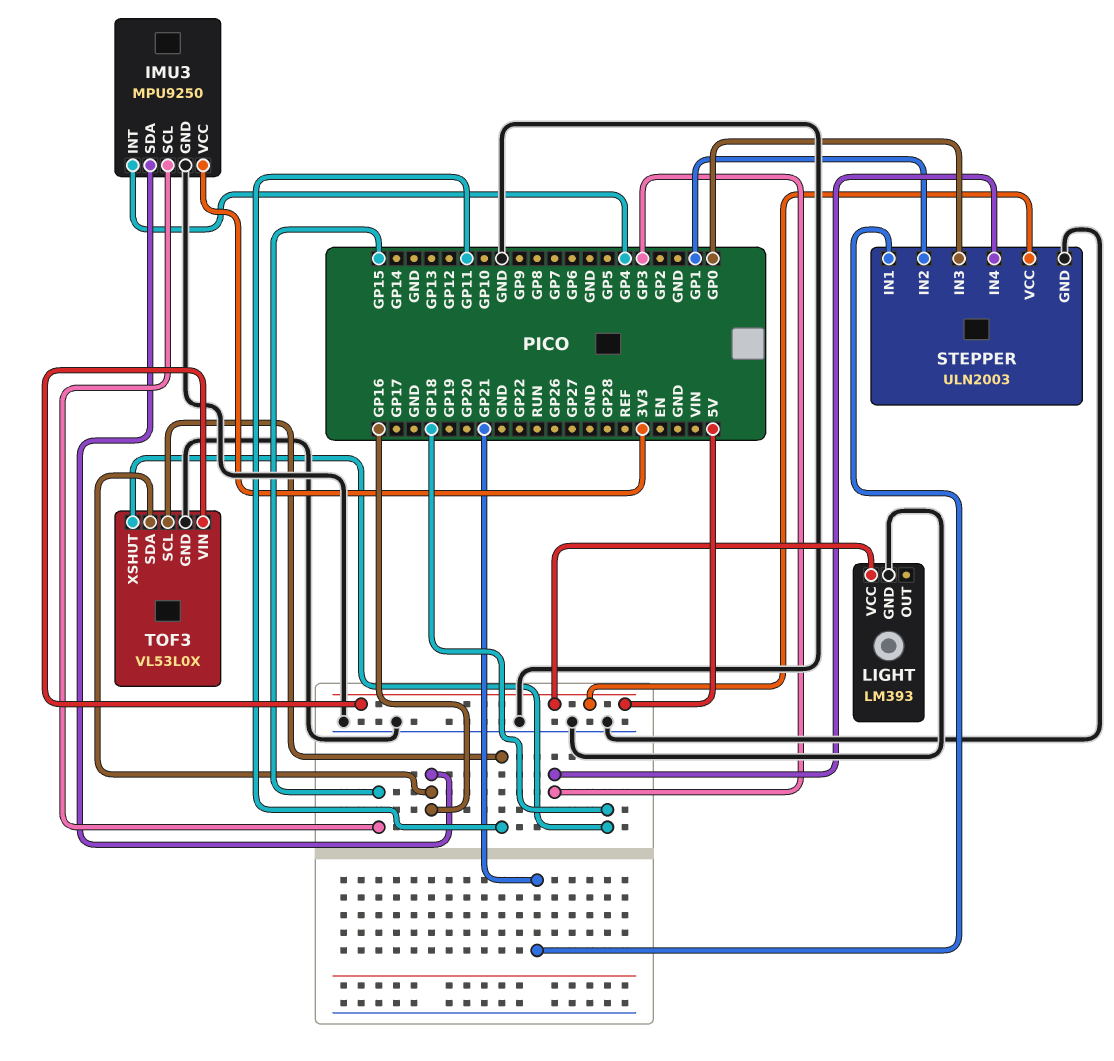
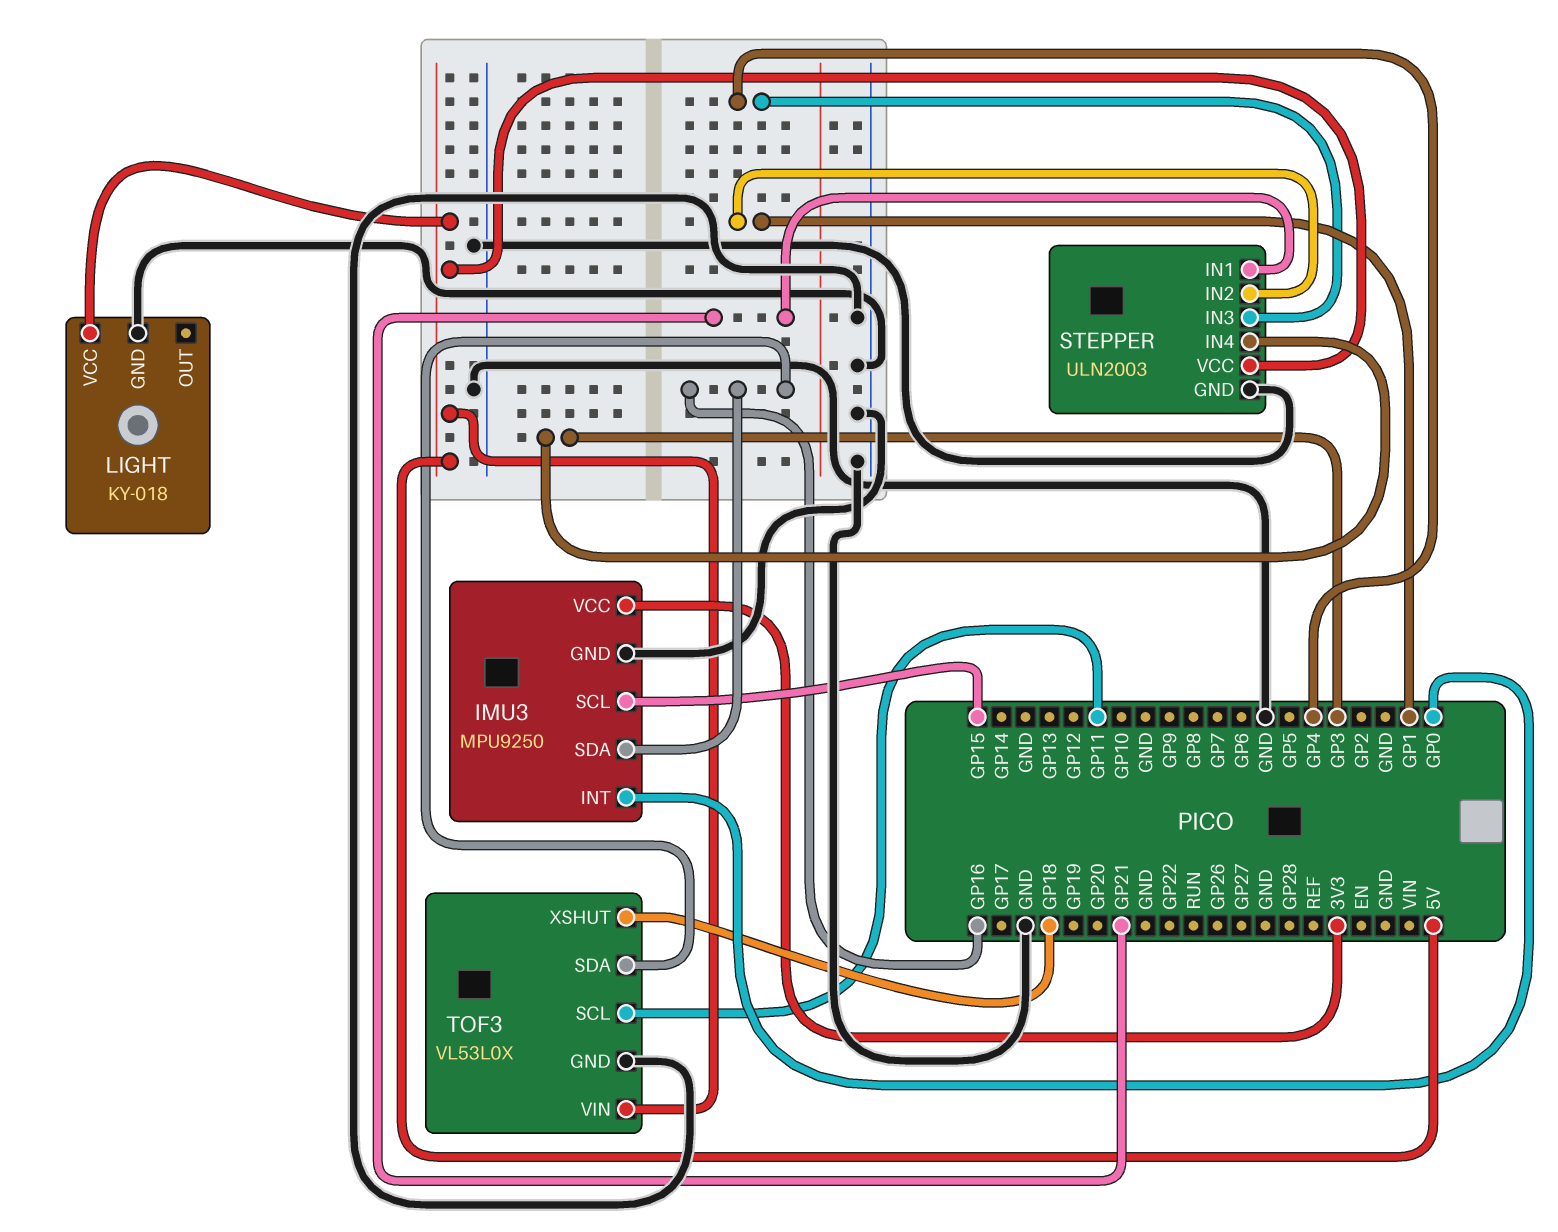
IMU3 pin INT: GP4 -> GP0
LIGHT: LM393 -> KY-018
STEPPER pin IN3: GP0 -> GP4

